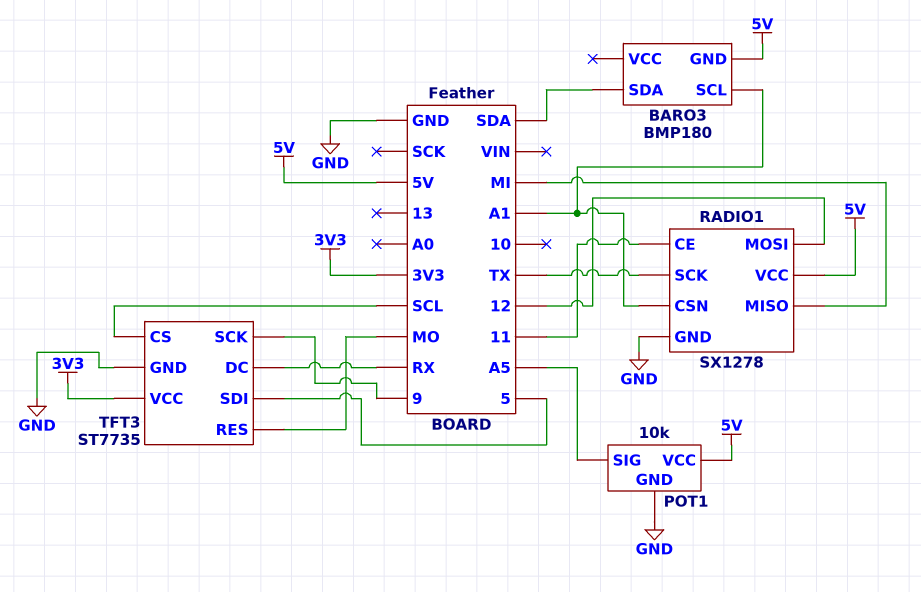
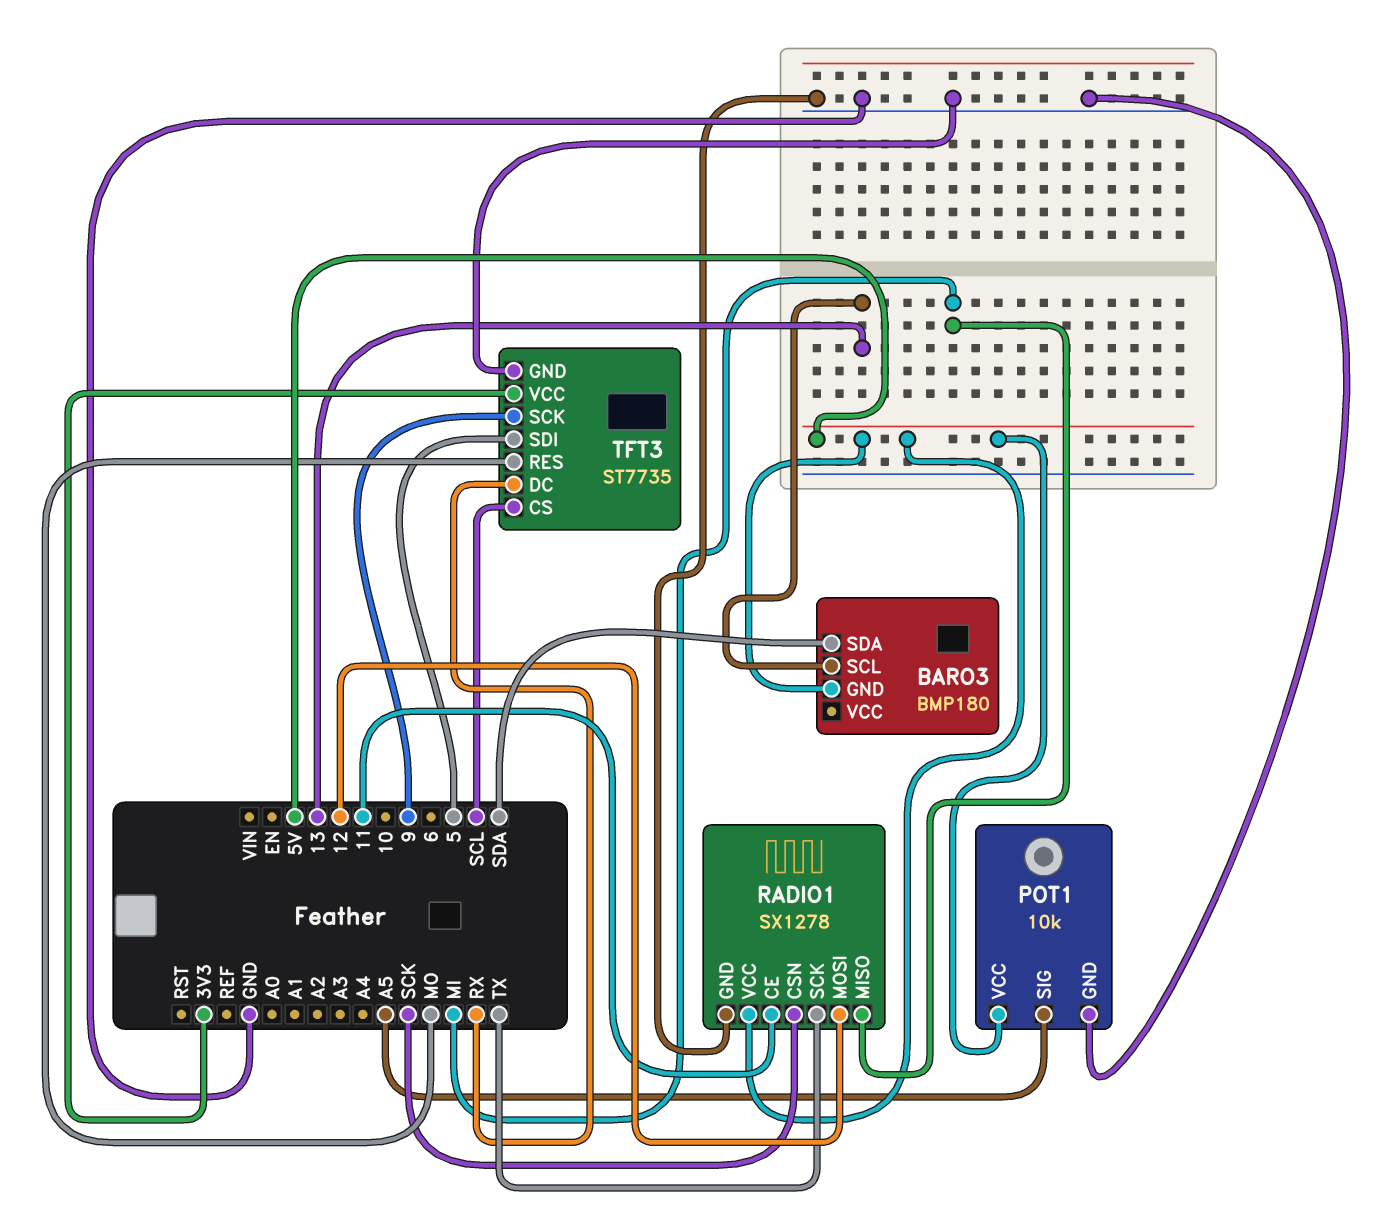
BARO3 pin SCL: A1 -> 13
RADIO1 pin CSN: A1 -> SCK

